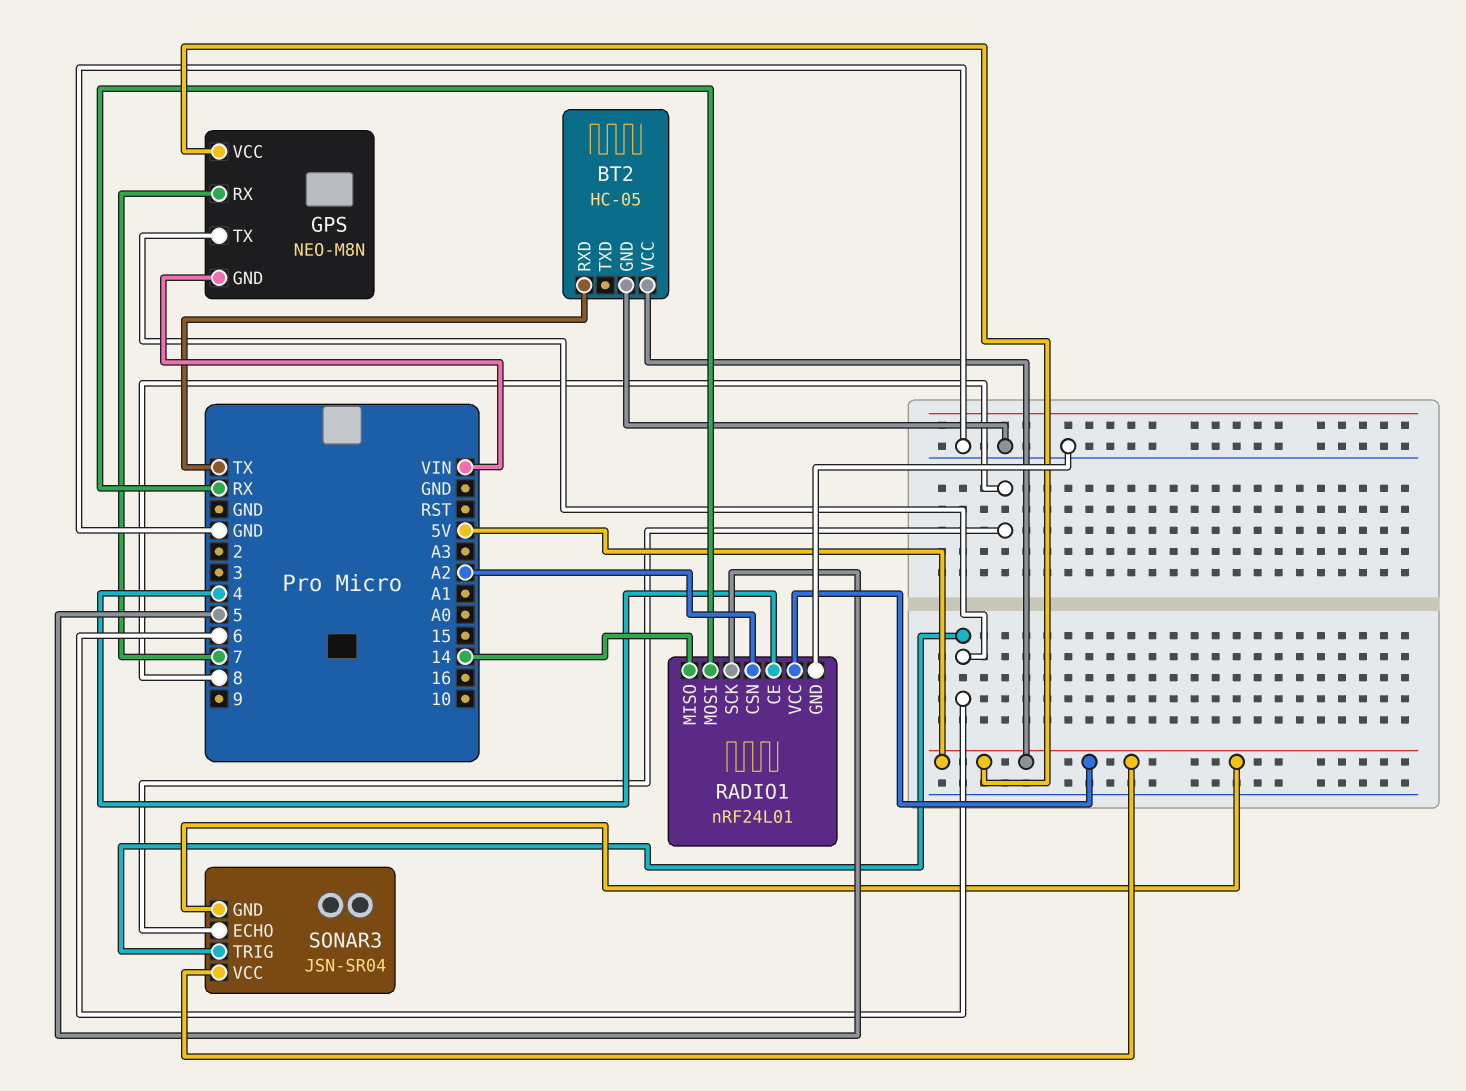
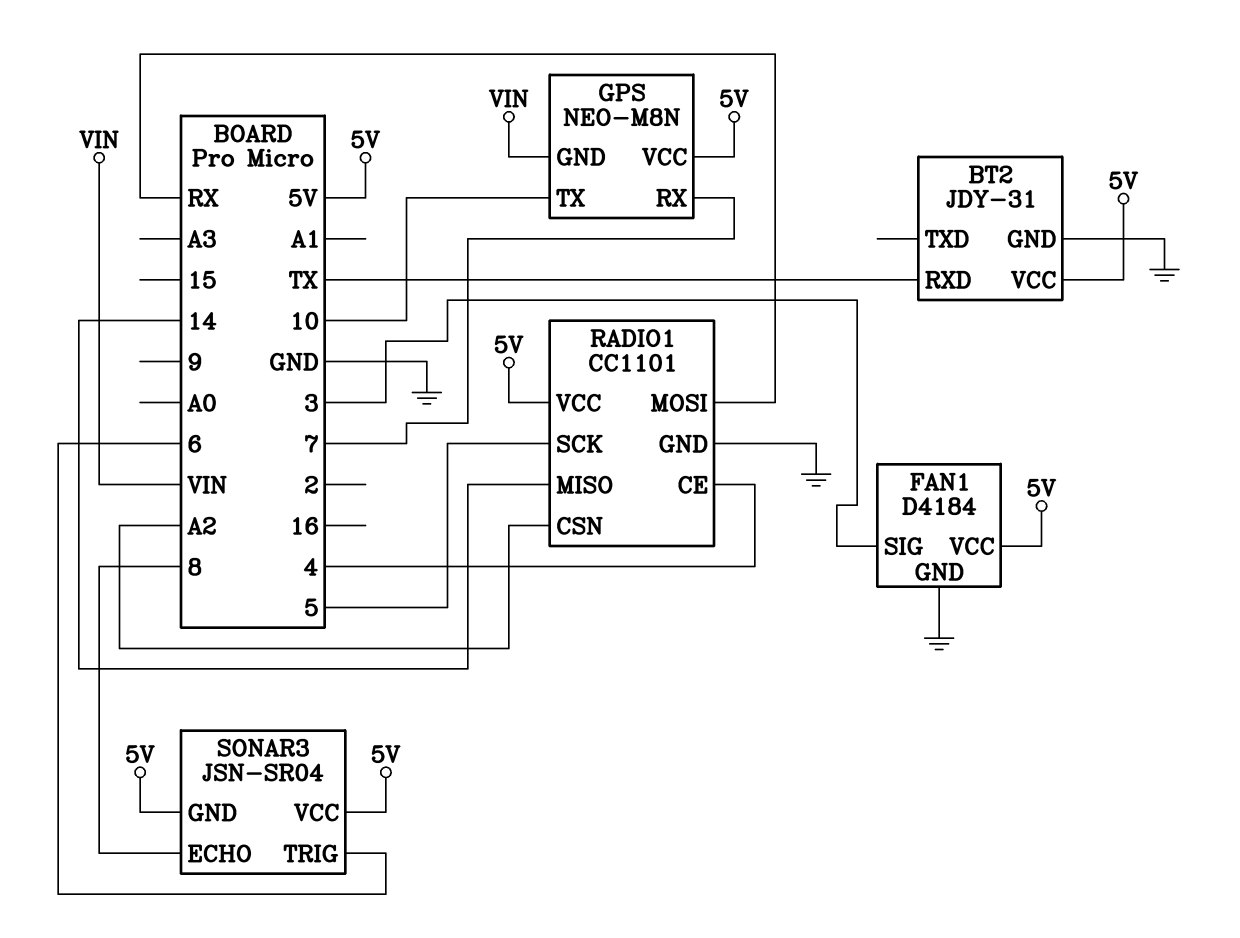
BT2: HC-05 -> JDY-31
FAN1: none -> D4184
FAN1 pin GND: none -> GND
FAN1 pin SIG: none -> 3
FAN1 pin VCC: none -> 5V
GPS pin TX: 6 -> 10
RADIO1: nRF24L01 -> CC1101

